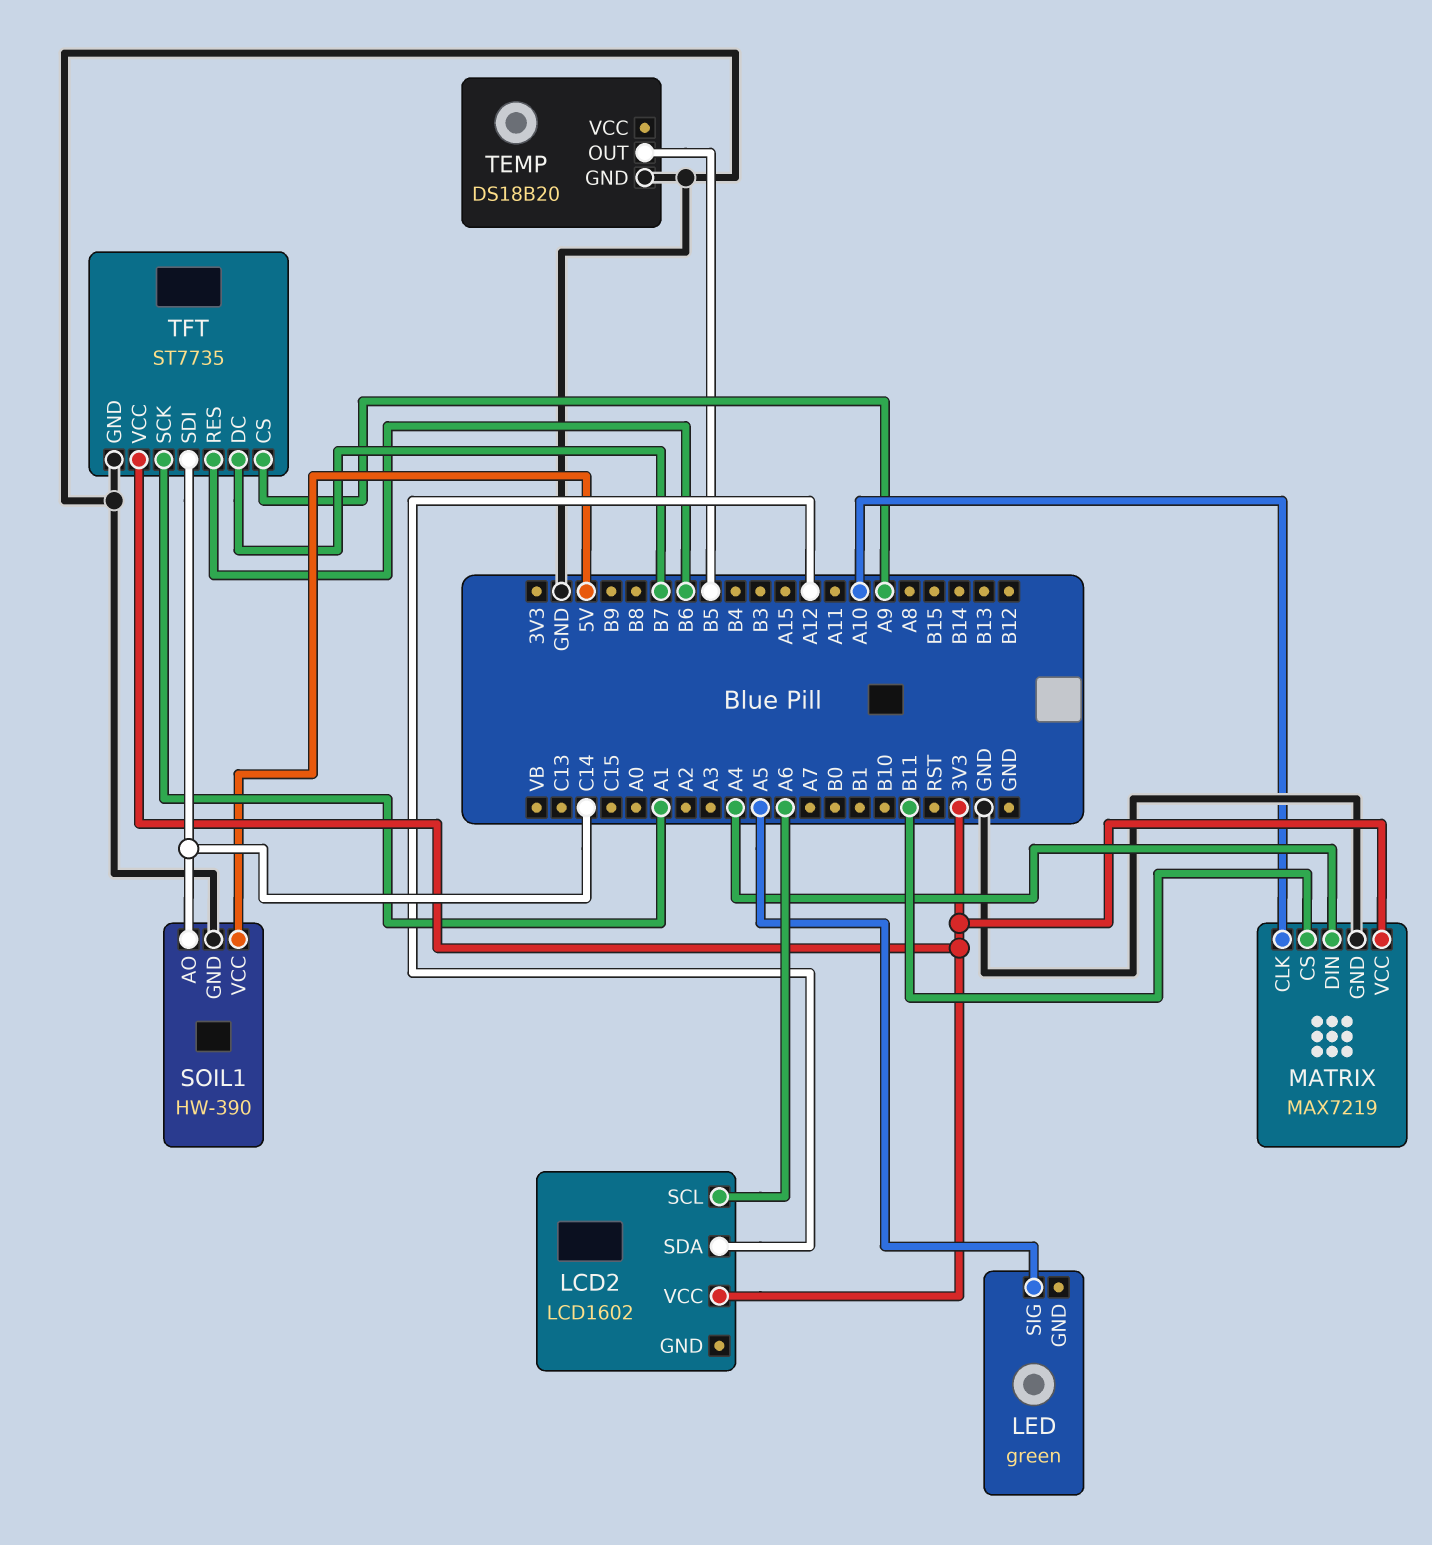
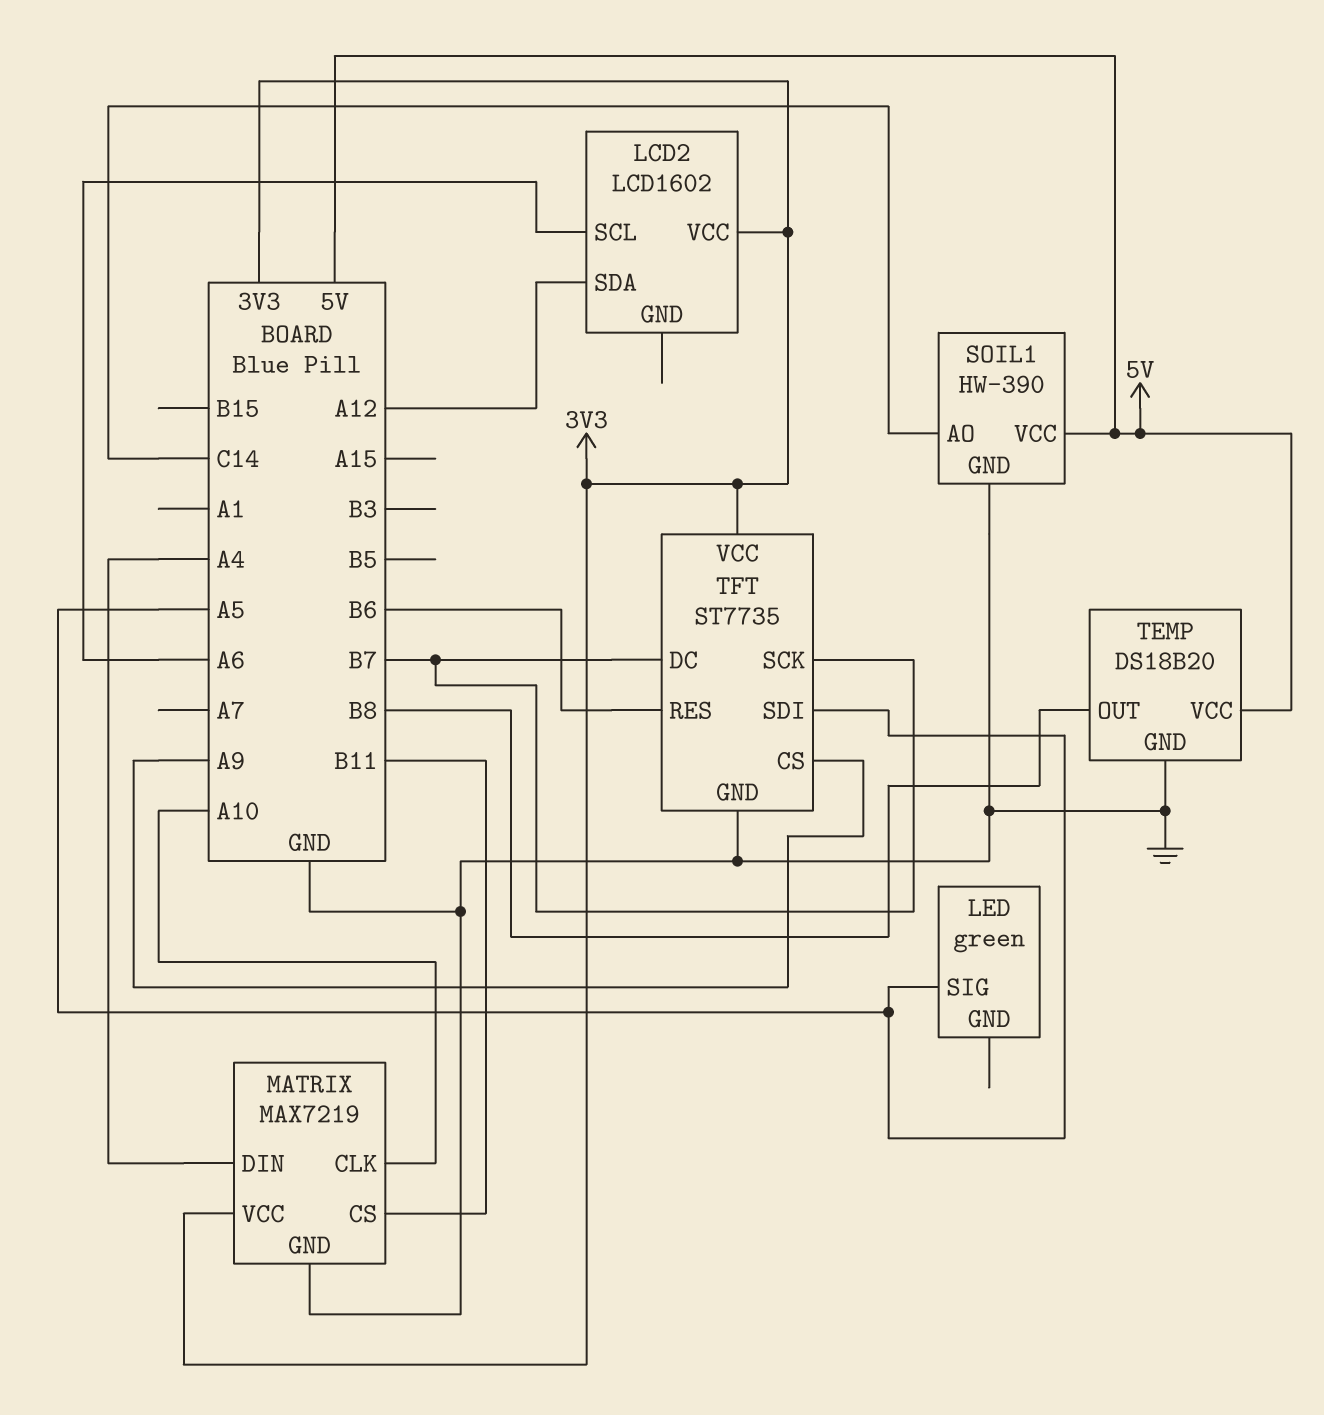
TEMP pin OUT: B5 -> B8
TEMP pin VCC: none -> 5V
TFT pin SCK: A1 -> B7
TFT pin SDI: C14 -> A5

